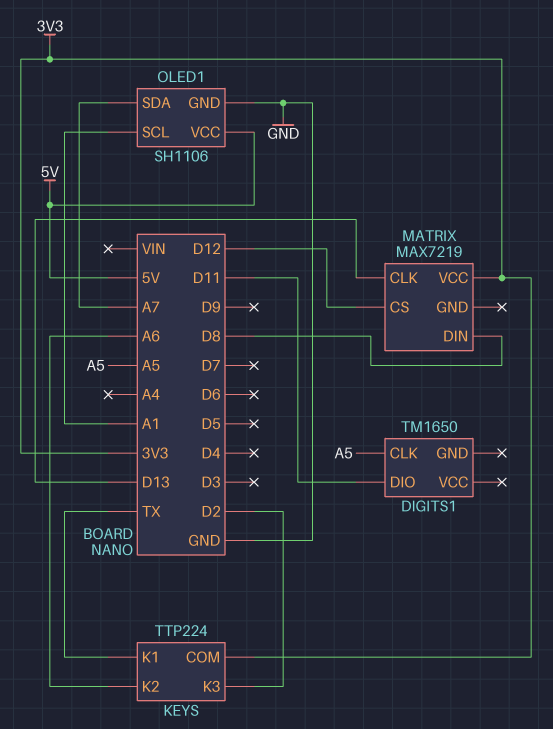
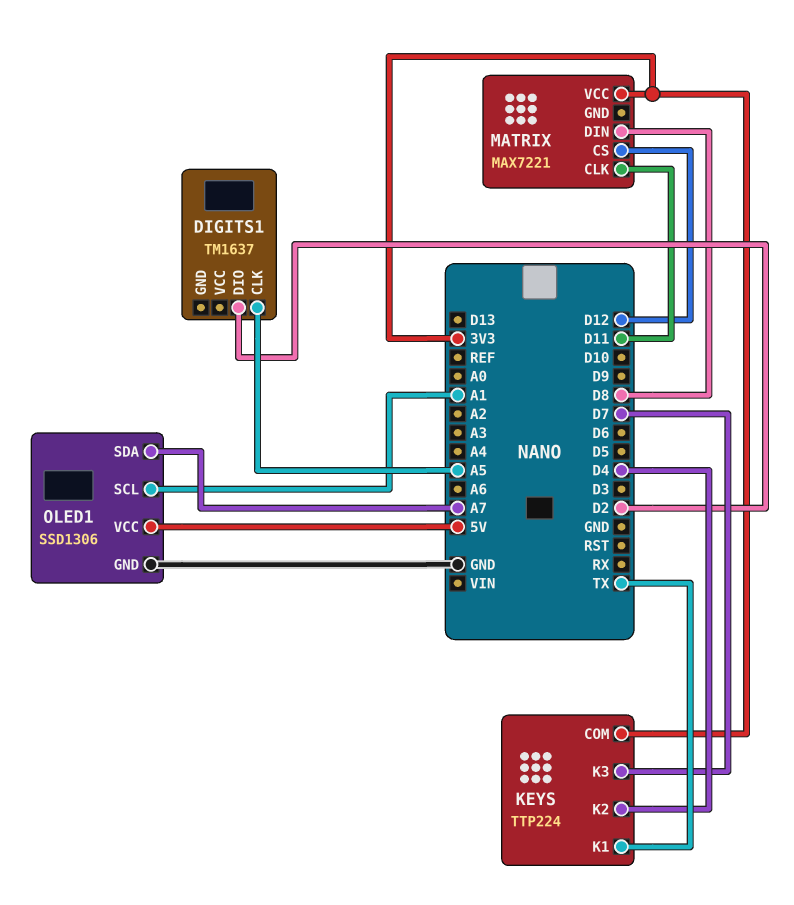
DIGITS1: TM1650 -> TM1637
DIGITS1 pin DIO: D11 -> D2
KEYS pin K2: A6 -> D4
KEYS pin K3: D2 -> D7
MATRIX: MAX7219 -> MAX7221
MATRIX pin CLK: D13 -> D11
OLED1: SH1106 -> SSD1306

